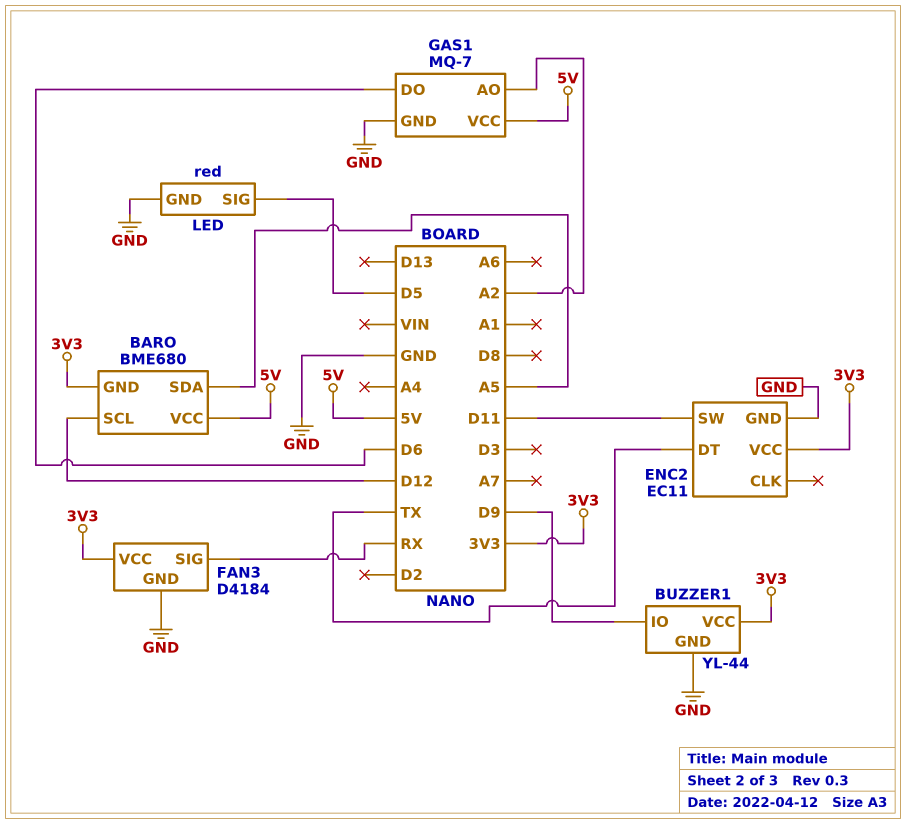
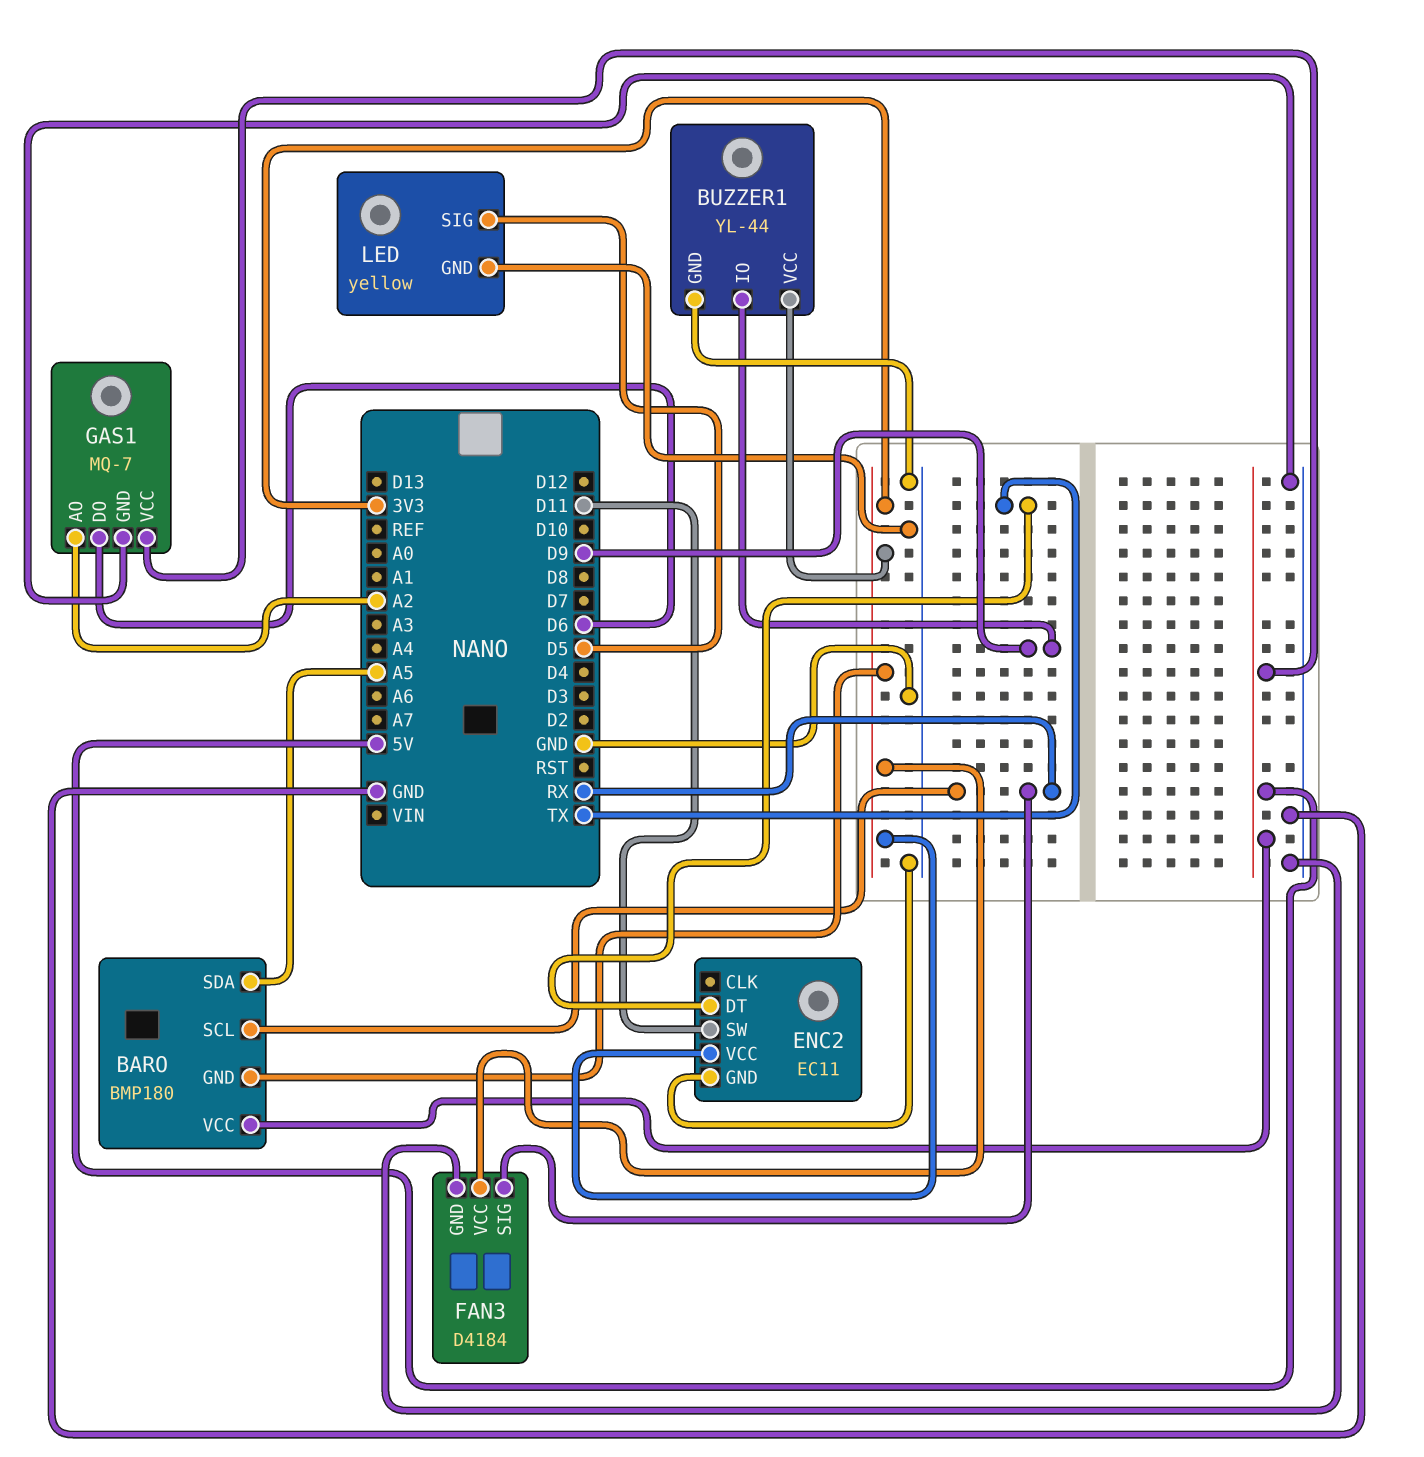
BARO: BME680 -> BMP180
BARO pin SCL: D12 -> RX
LED: red -> yellow

